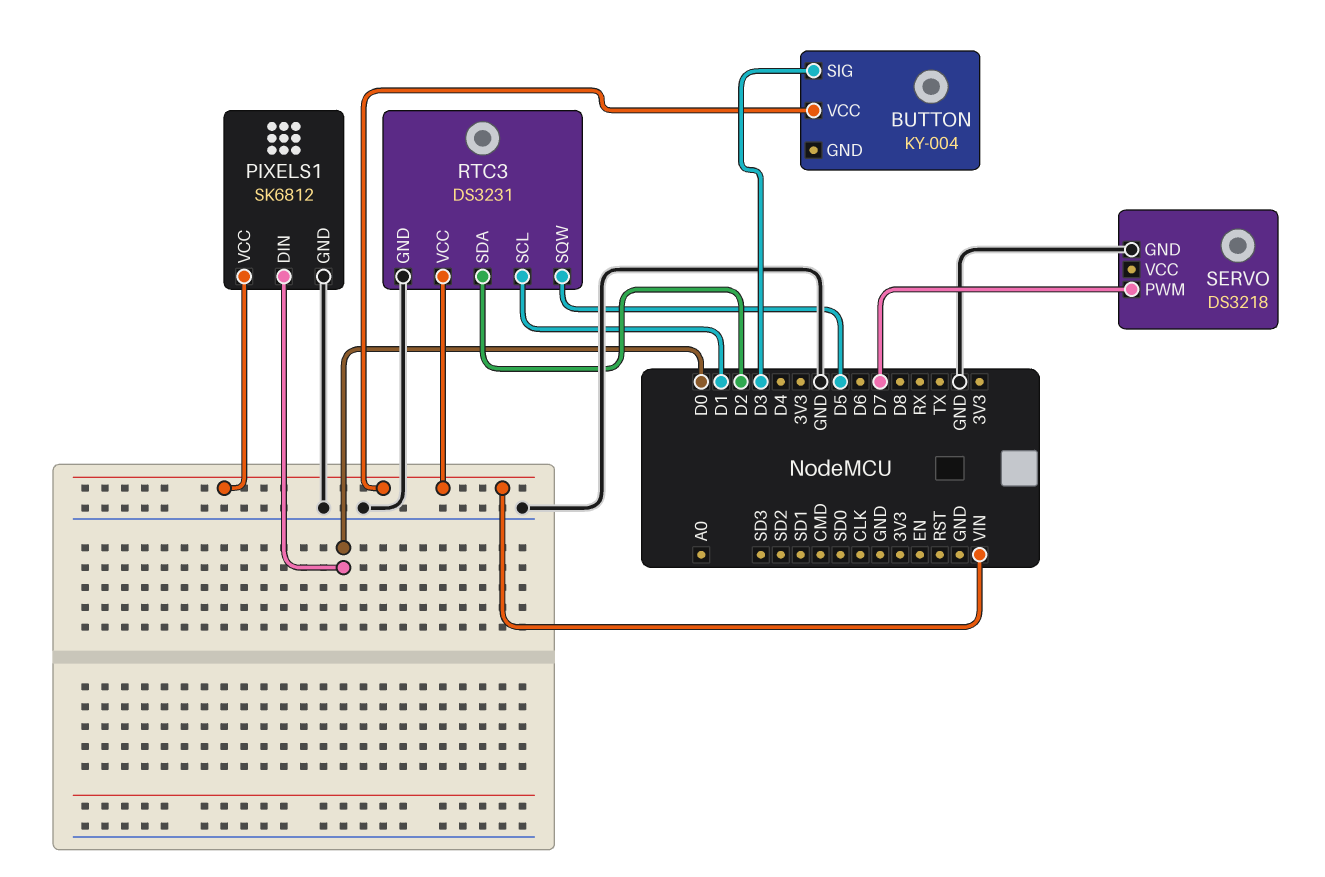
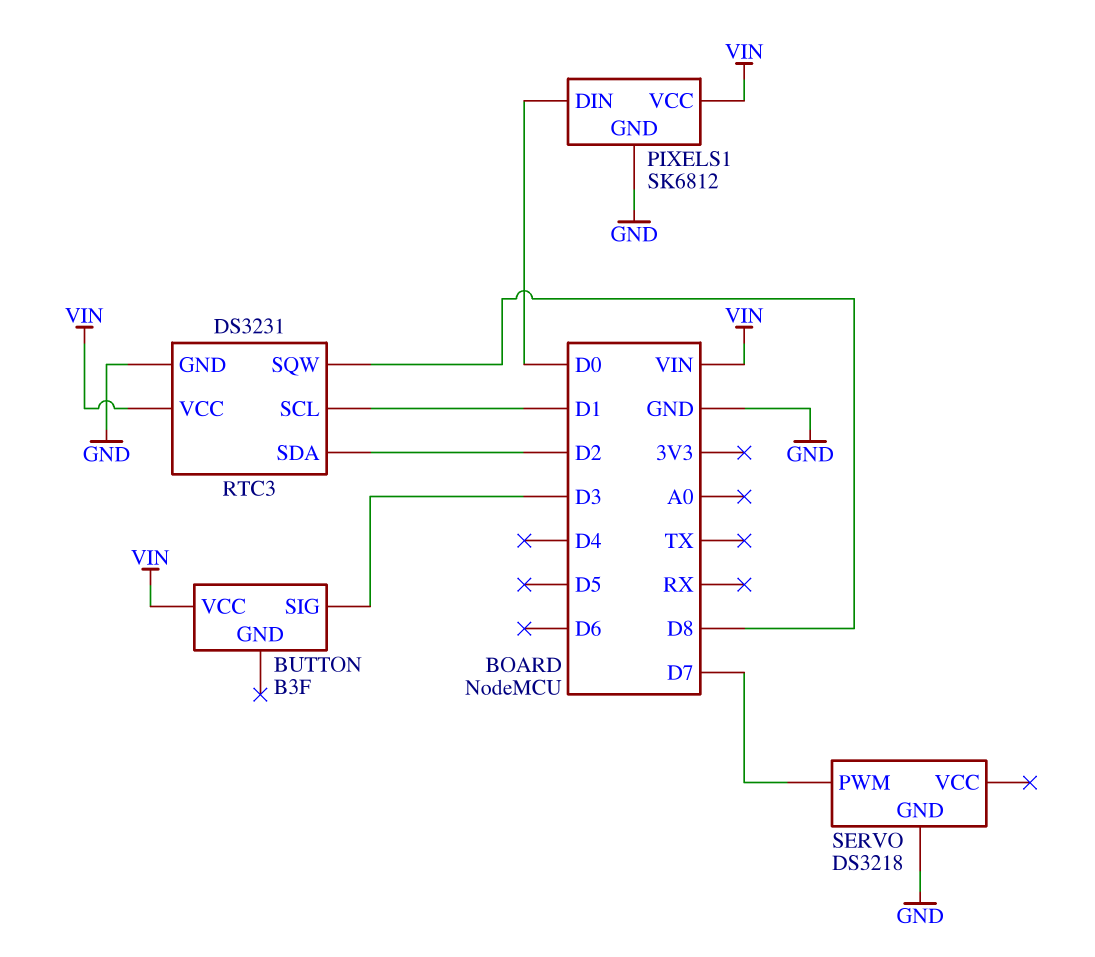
BUTTON: KY-004 -> B3F
RTC3 pin SQW: D5 -> D8

